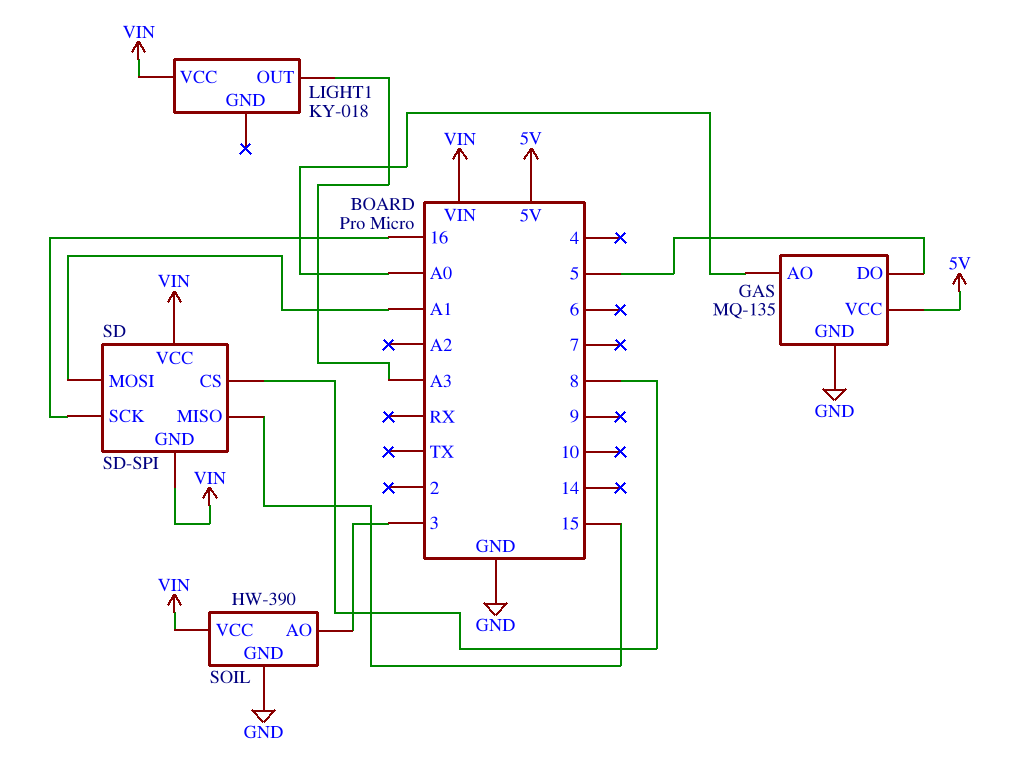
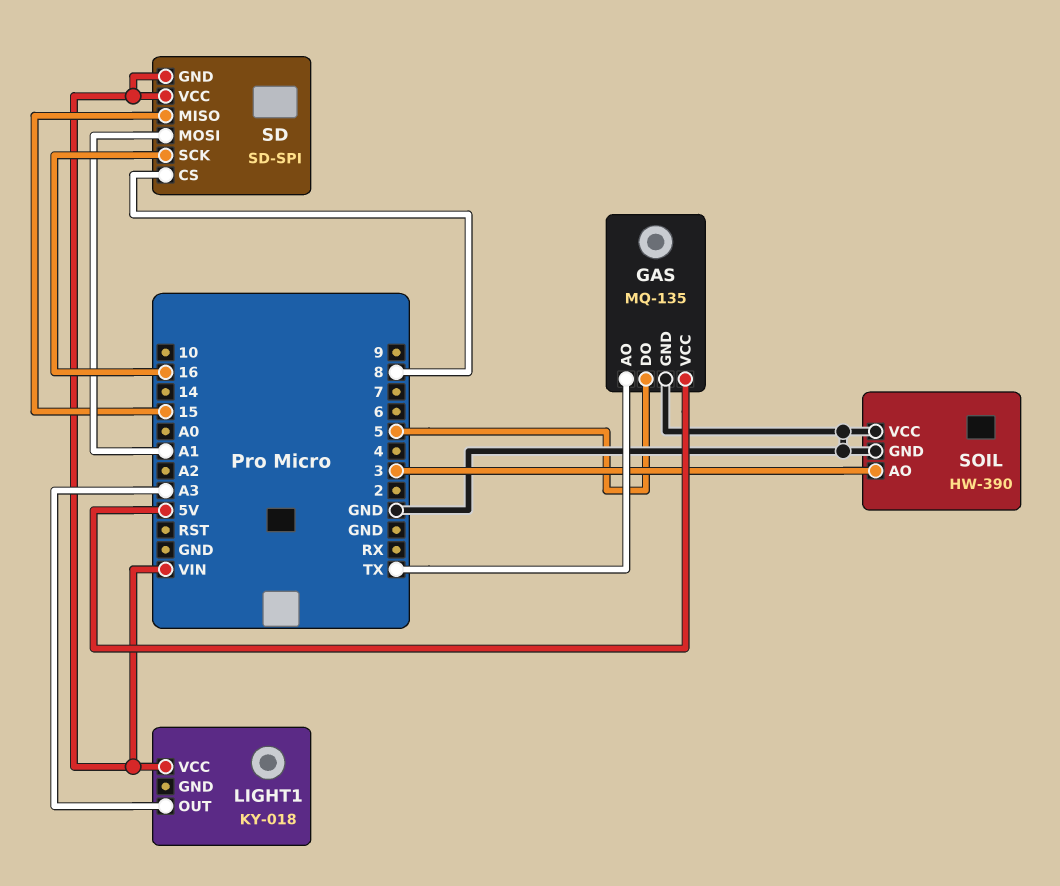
GAS pin AO: A0 -> TX
SOIL pin VCC: VIN -> GND

